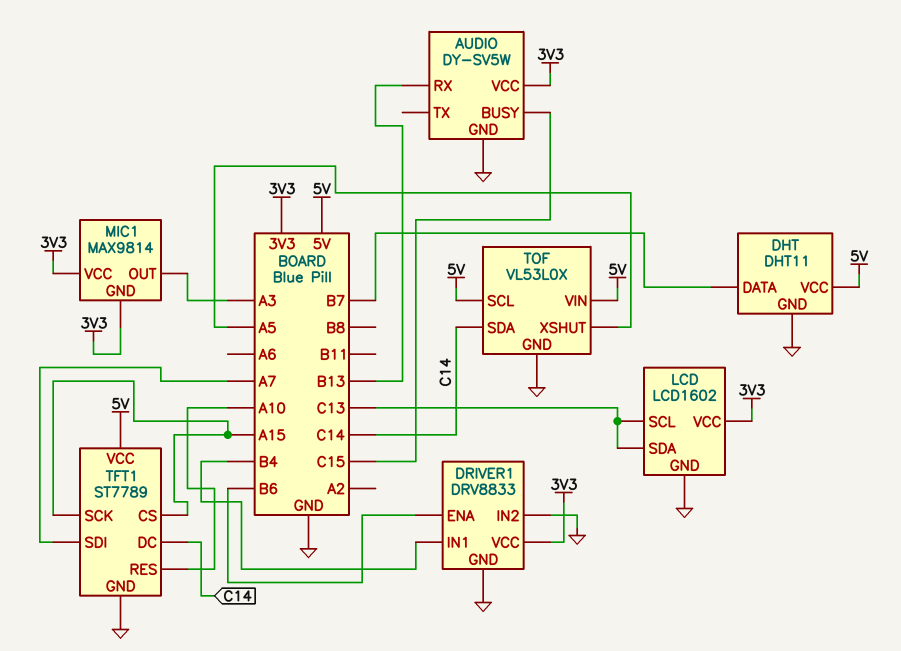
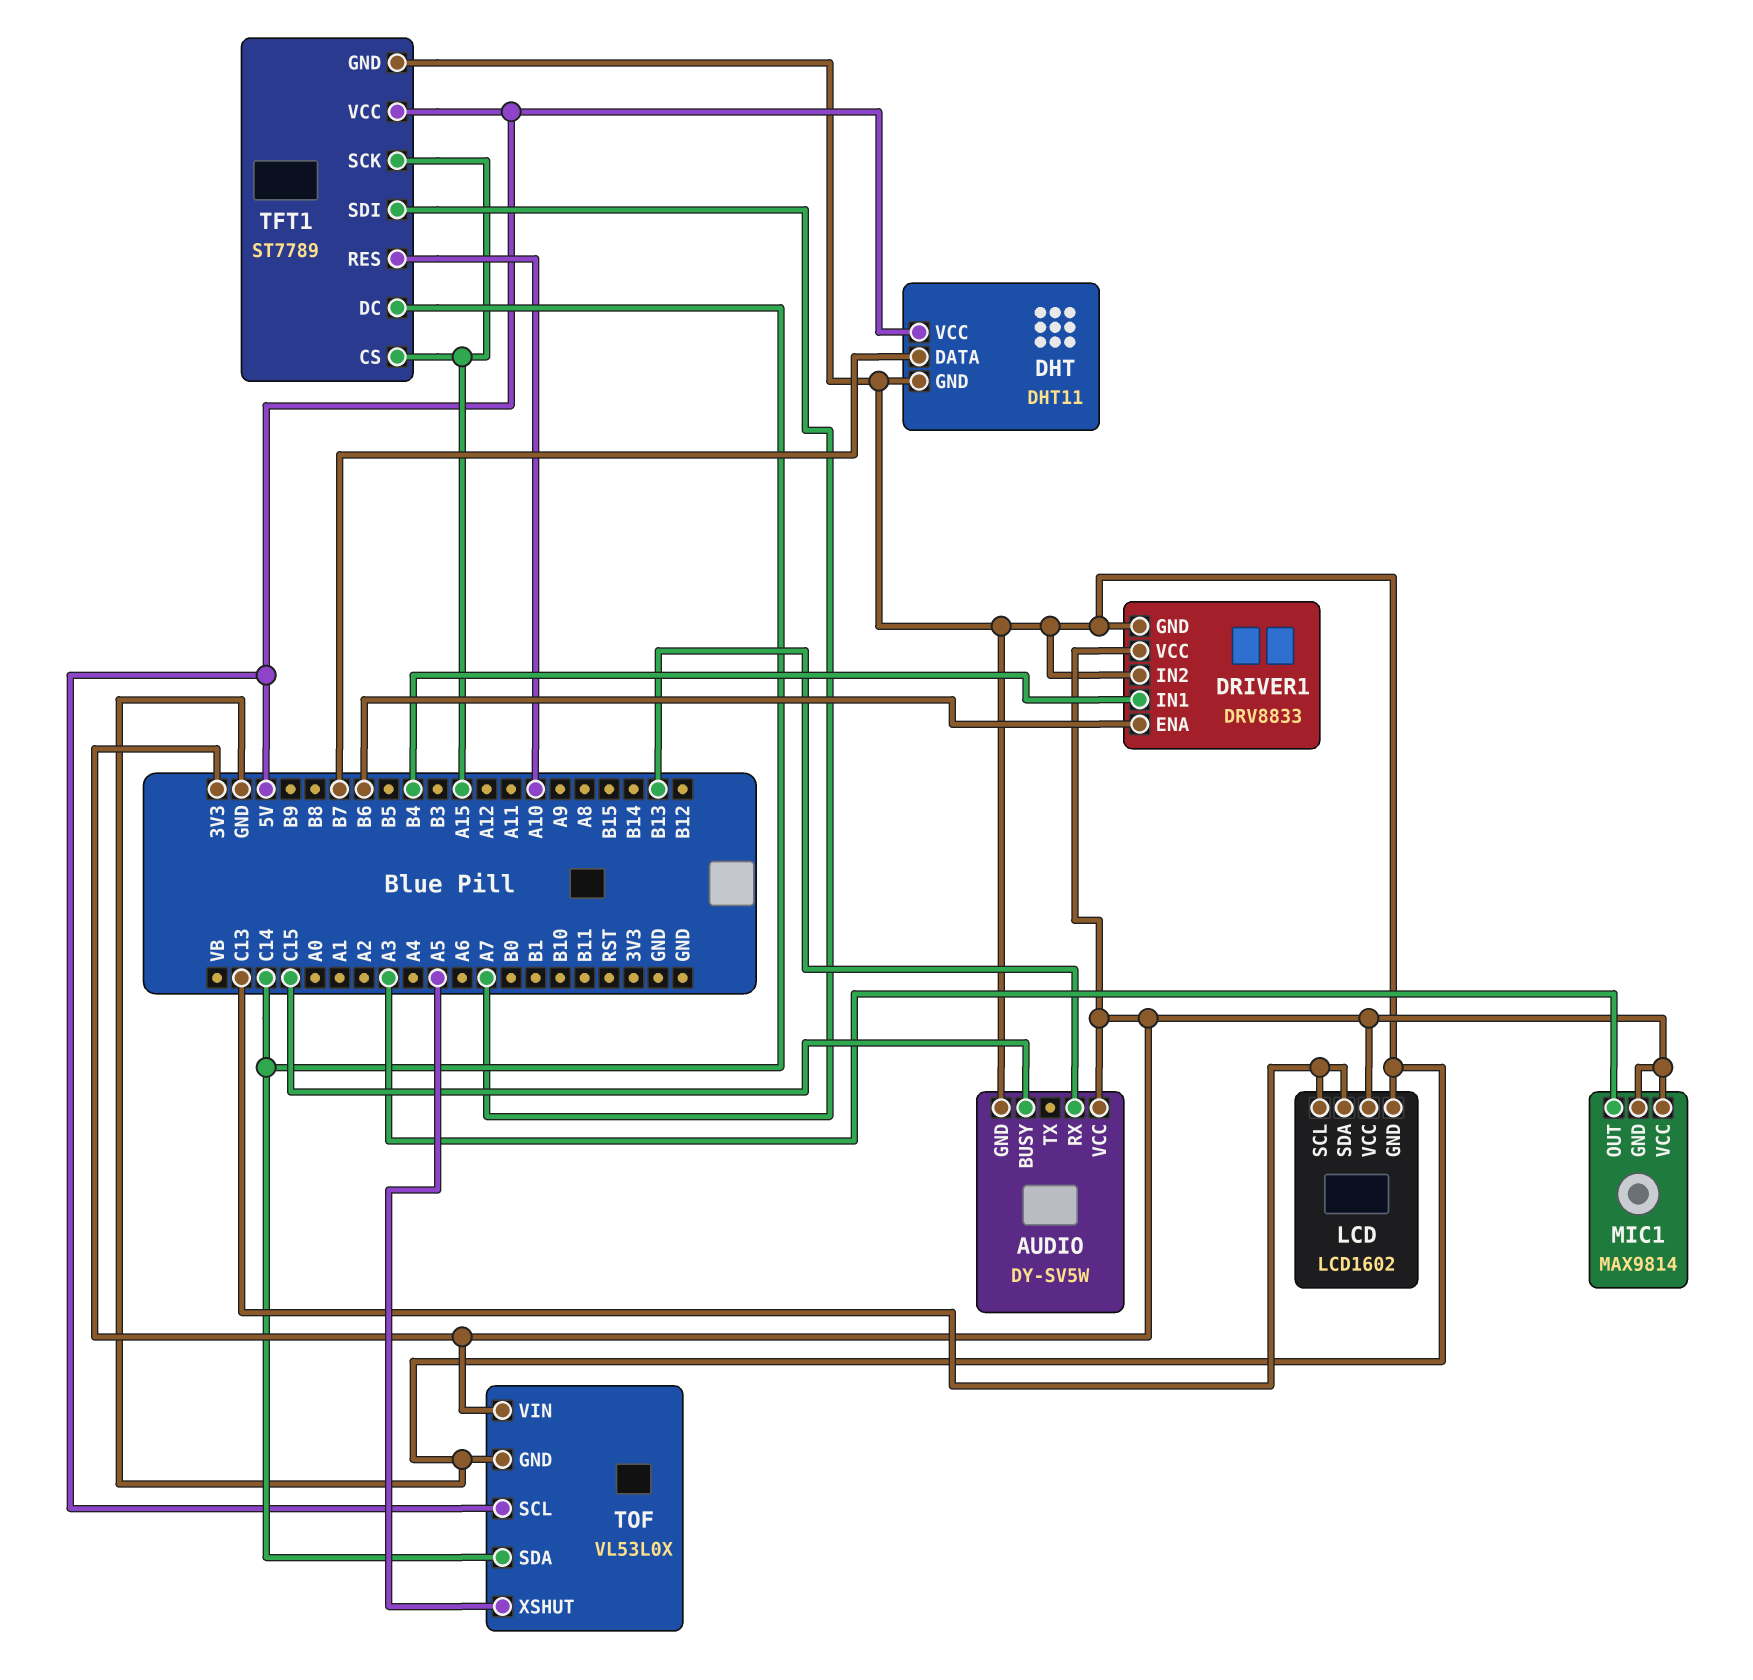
TOF pin VIN: 5V -> 3V3

